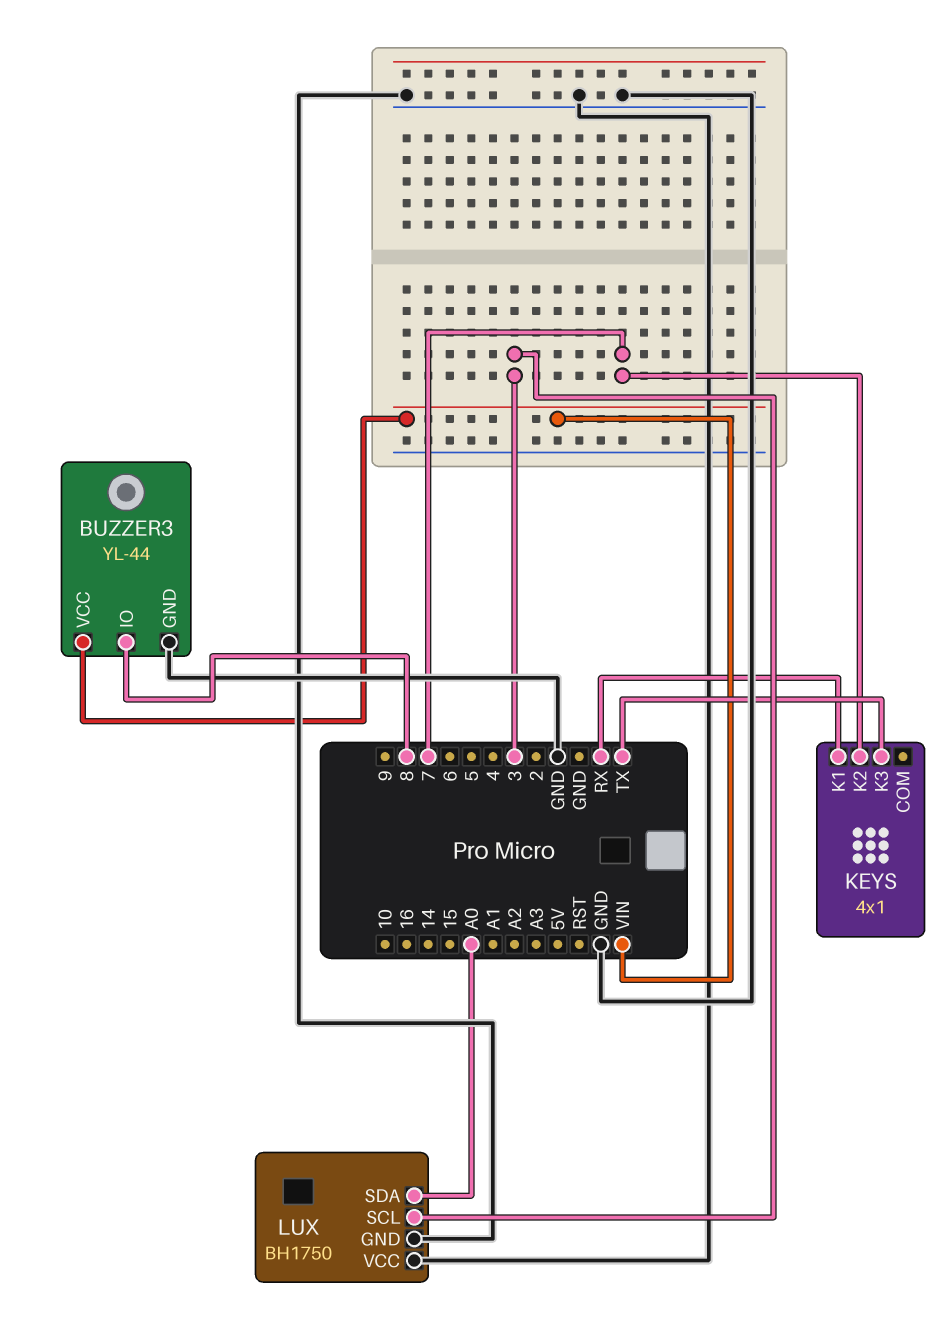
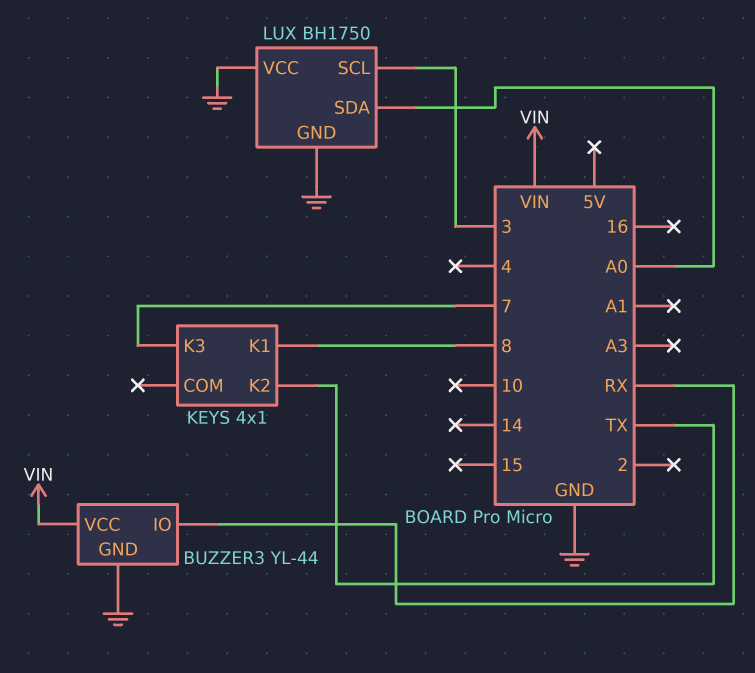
BUZZER3 pin IO: 8 -> RX
KEYS pin K1: RX -> 8
KEYS pin K2: 7 -> TX
KEYS pin K3: TX -> 7

